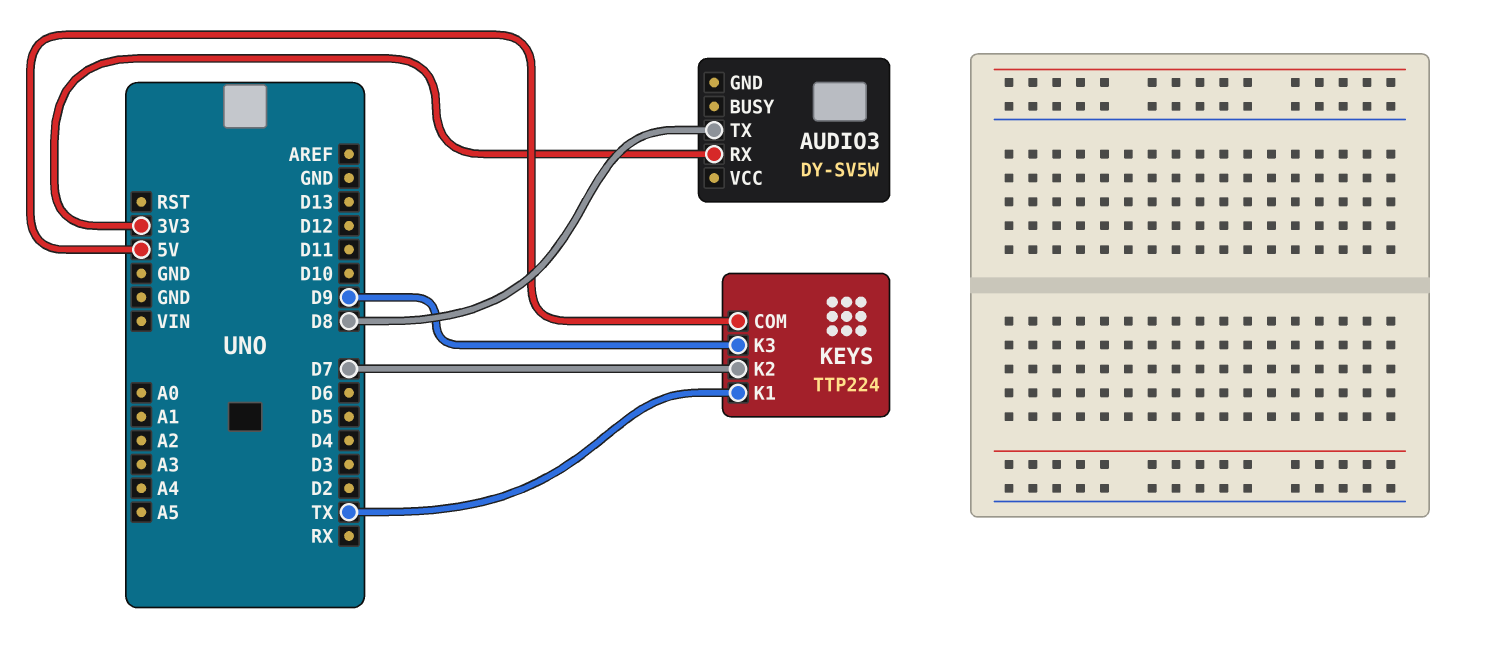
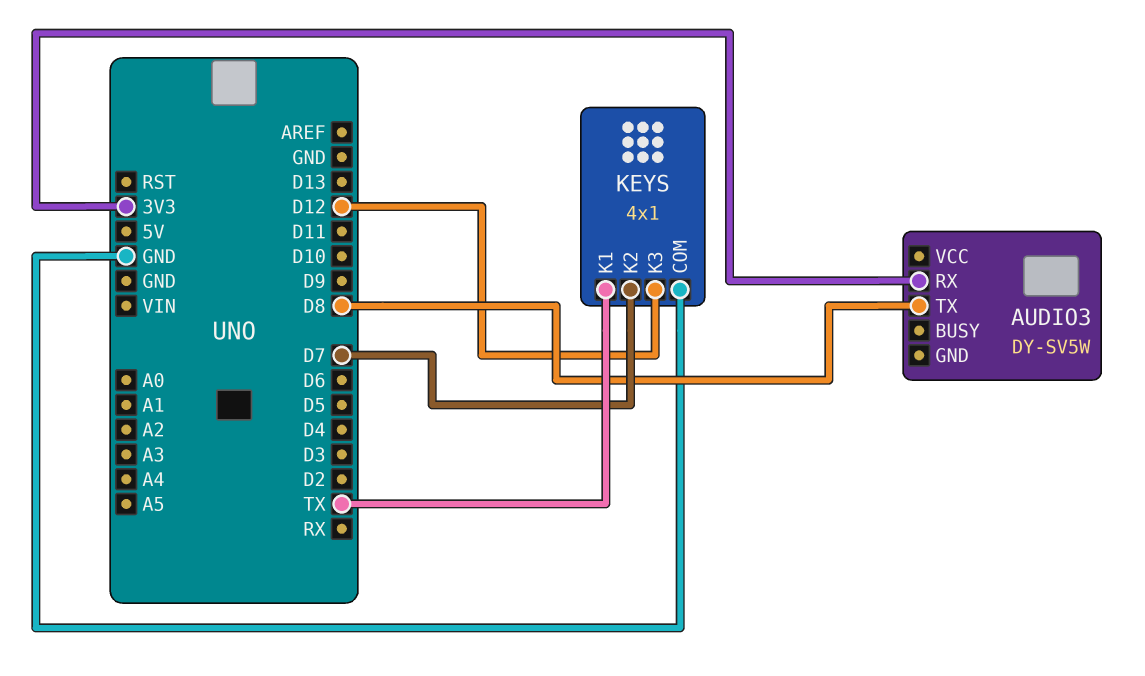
KEYS: TTP224 -> 4x1
KEYS pin COM: 5V -> GND
KEYS pin K3: D9 -> D12

